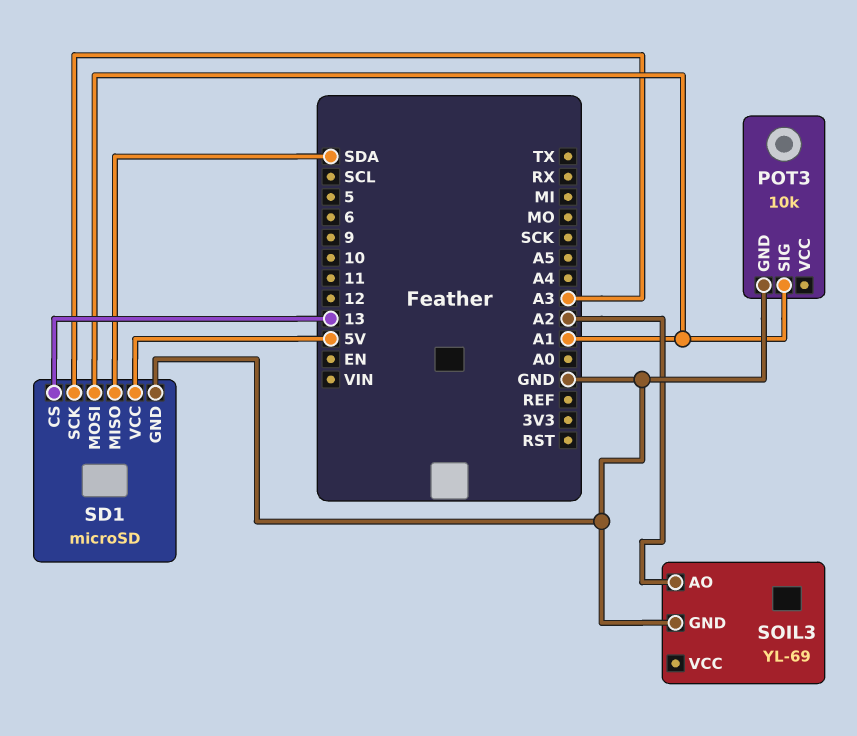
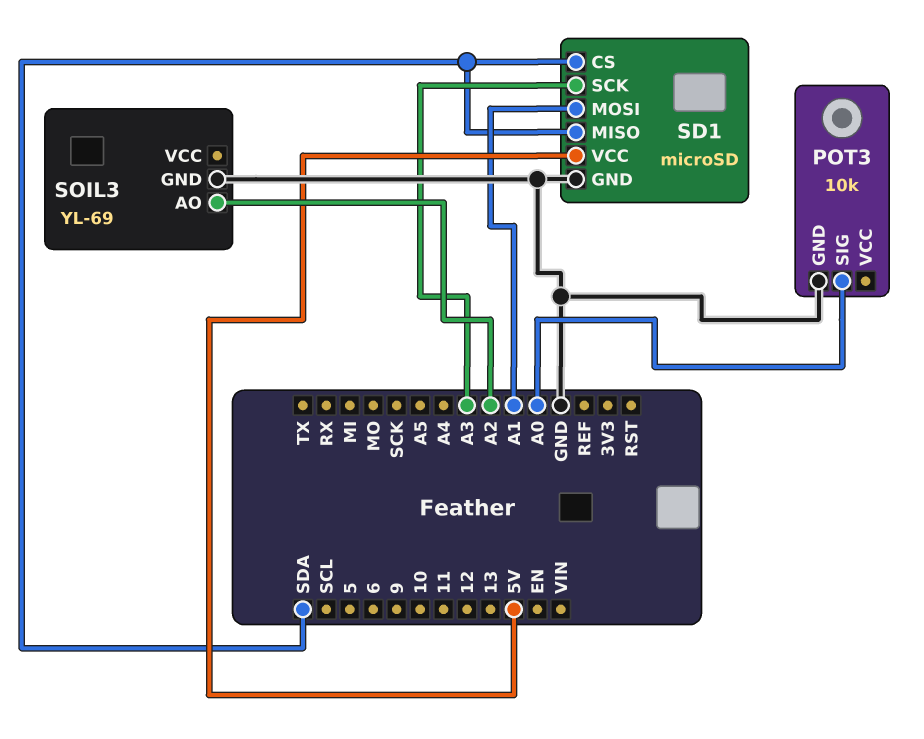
POT3 pin SIG: A1 -> A0
SD1 pin CS: 13 -> SDA

